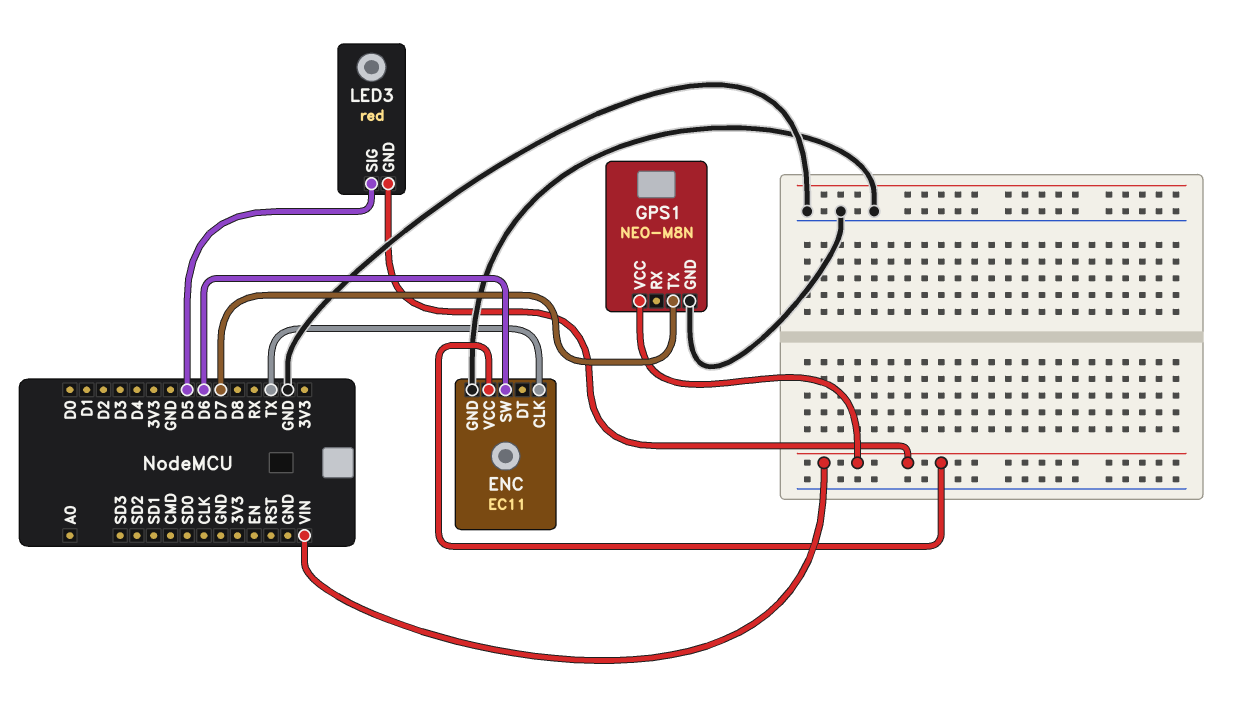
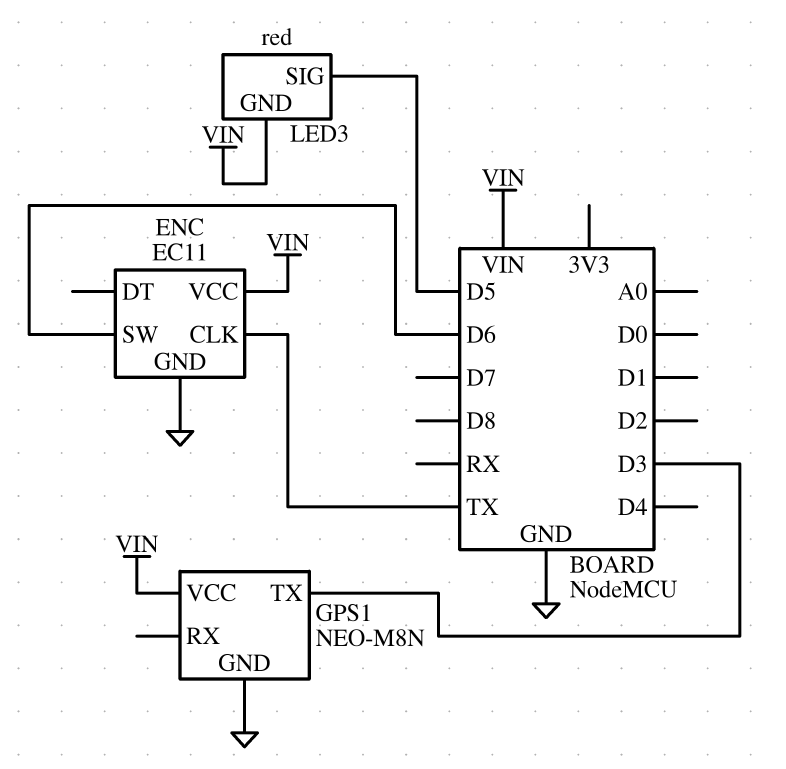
GPS1 pin TX: D7 -> D3

